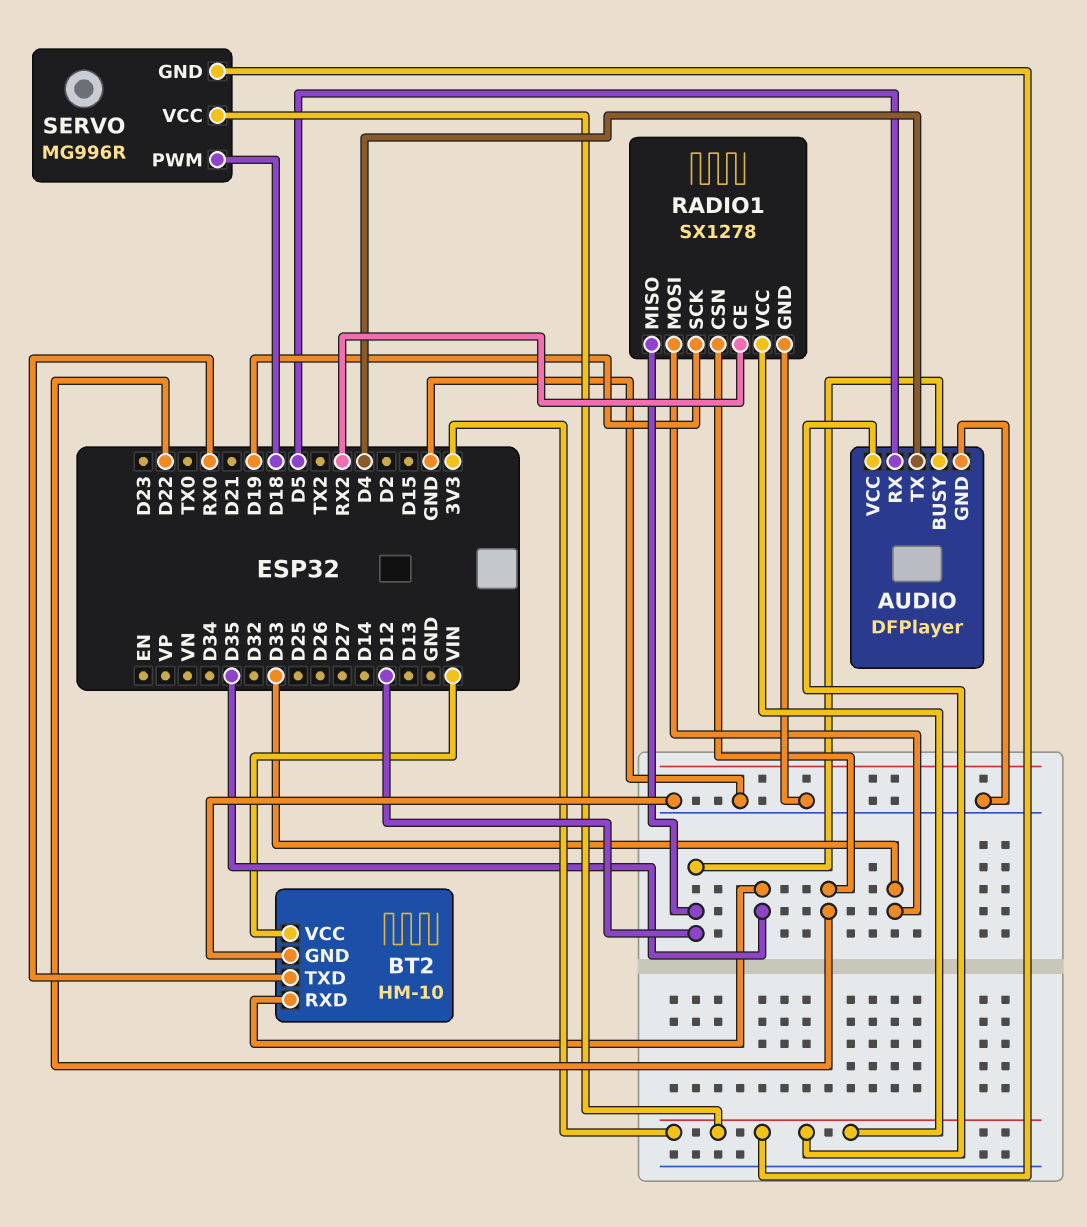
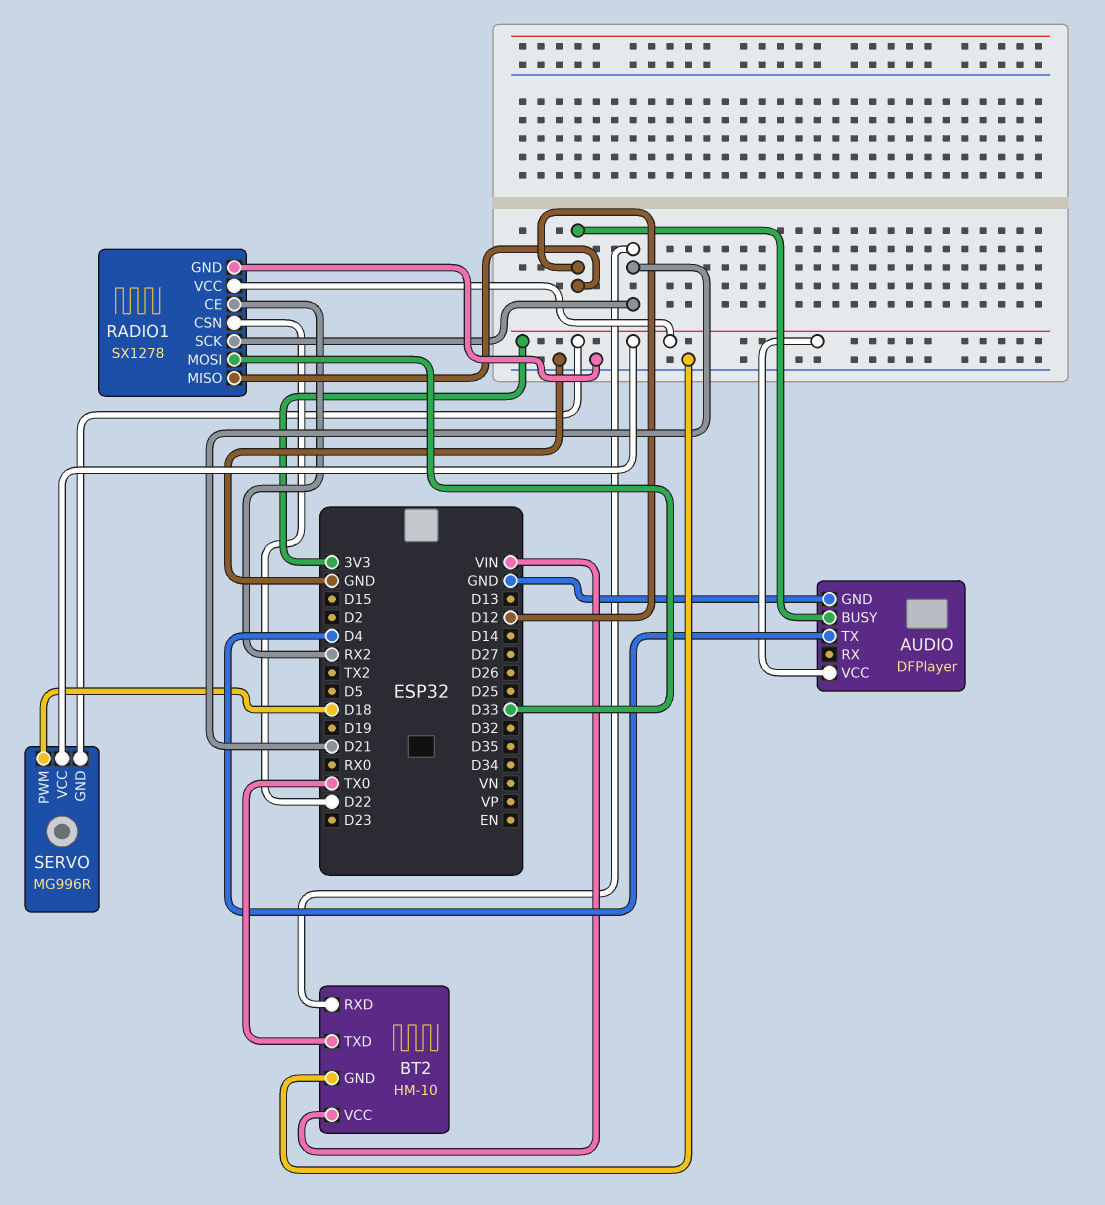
AUDIO pin RX: D5 -> none
BT2 pin RXD: D35 -> D21
BT2 pin TXD: RX0 -> TX0
RADIO1 pin SCK: D19 -> D21

